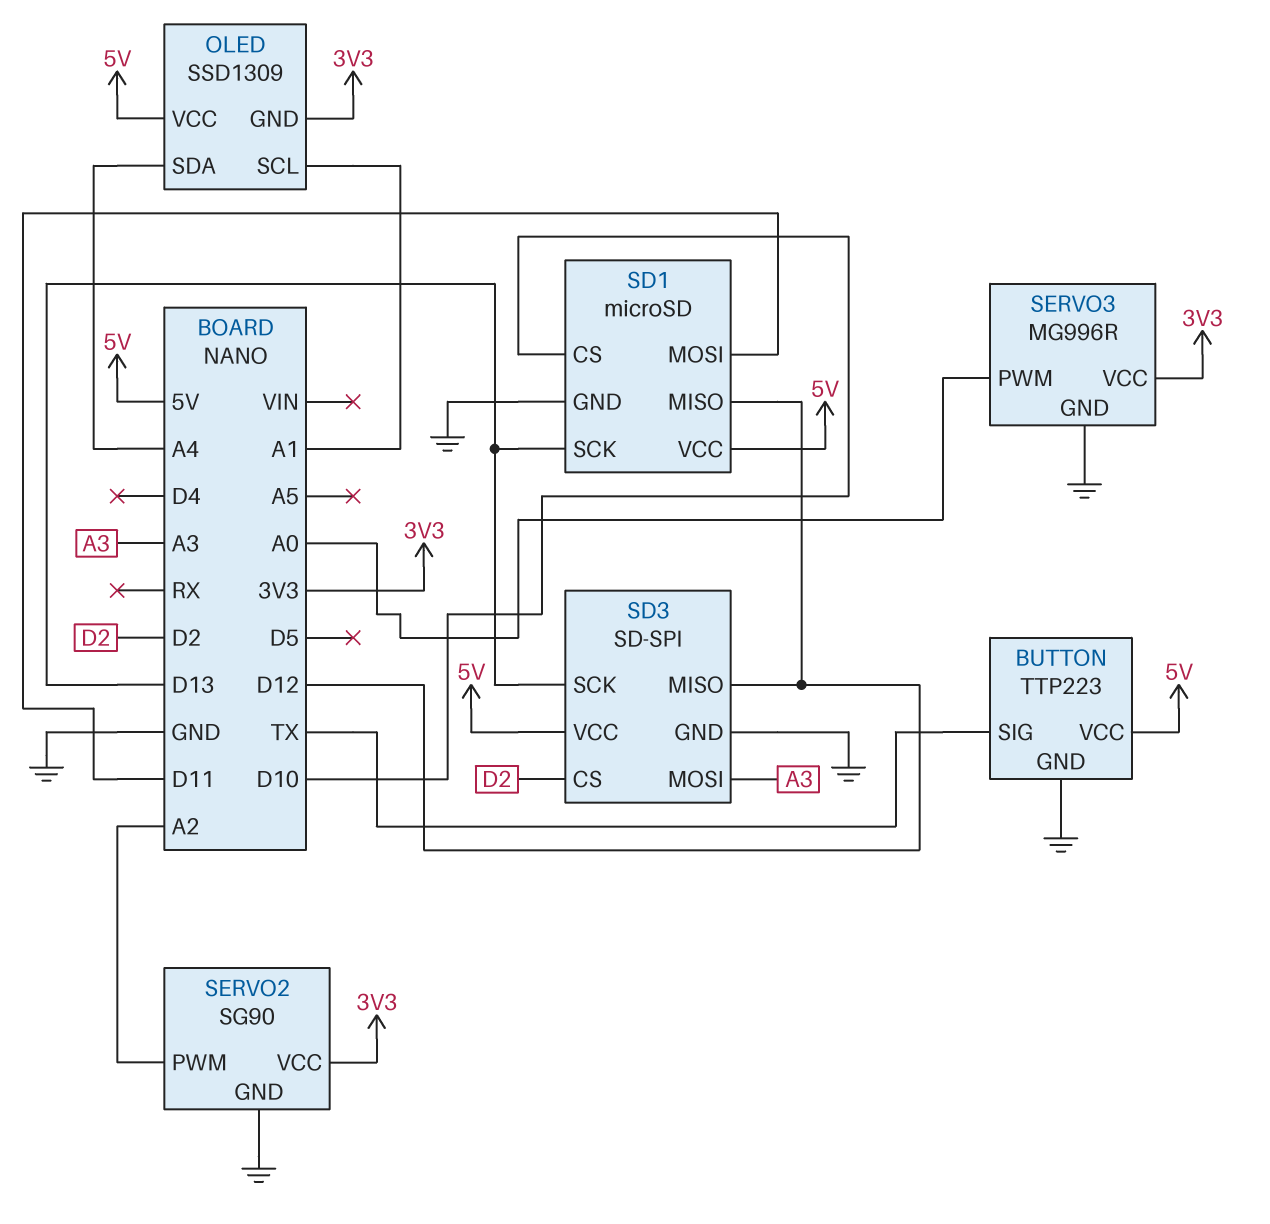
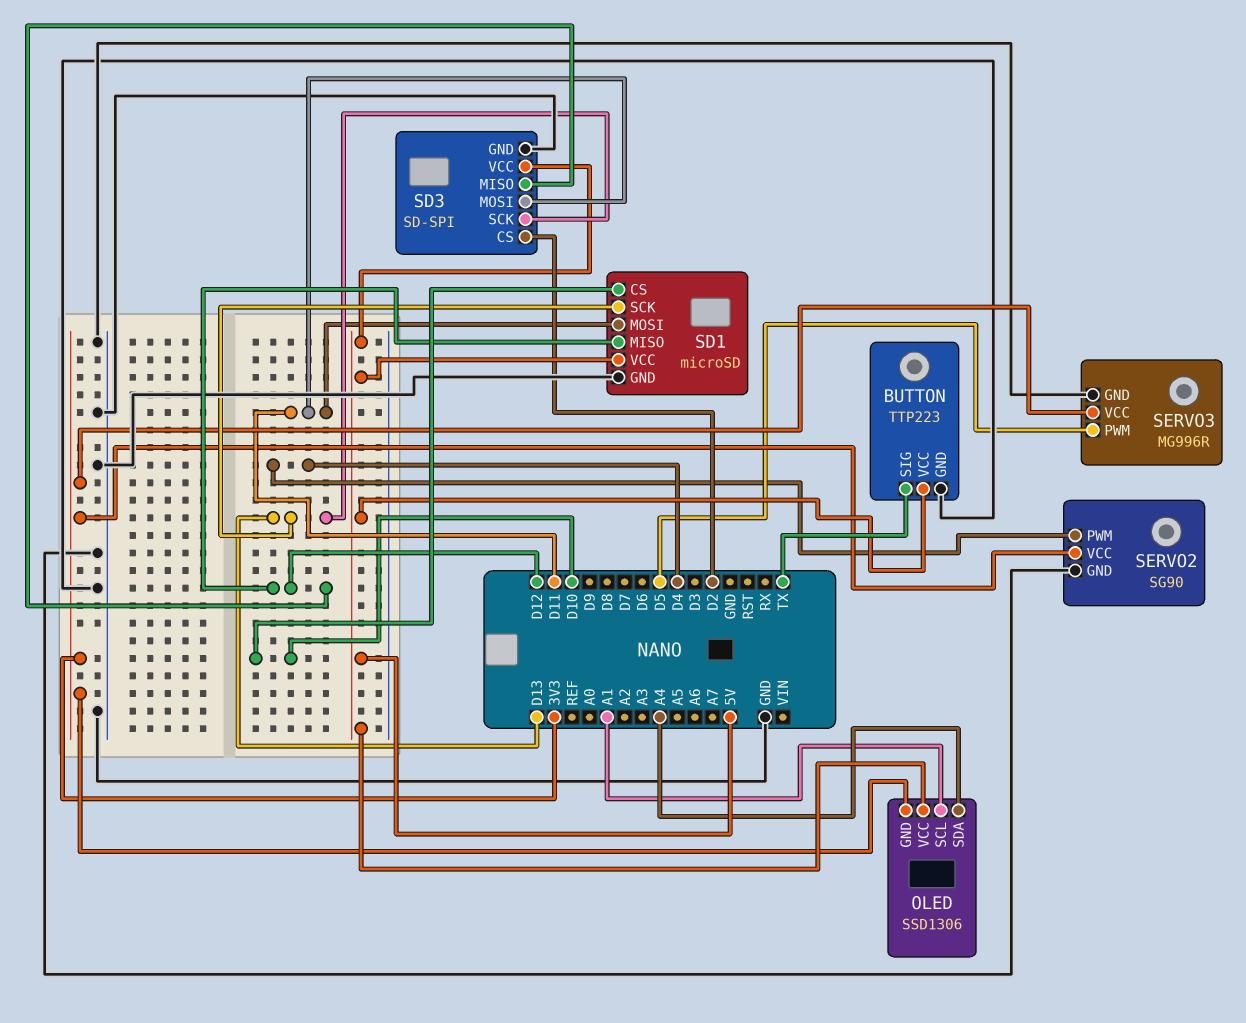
OLED: SSD1309 -> SSD1306
SD3 pin MOSI: A3 -> D11
SERVO2 pin PWM: A2 -> D4
SERVO3 pin PWM: A0 -> D5

